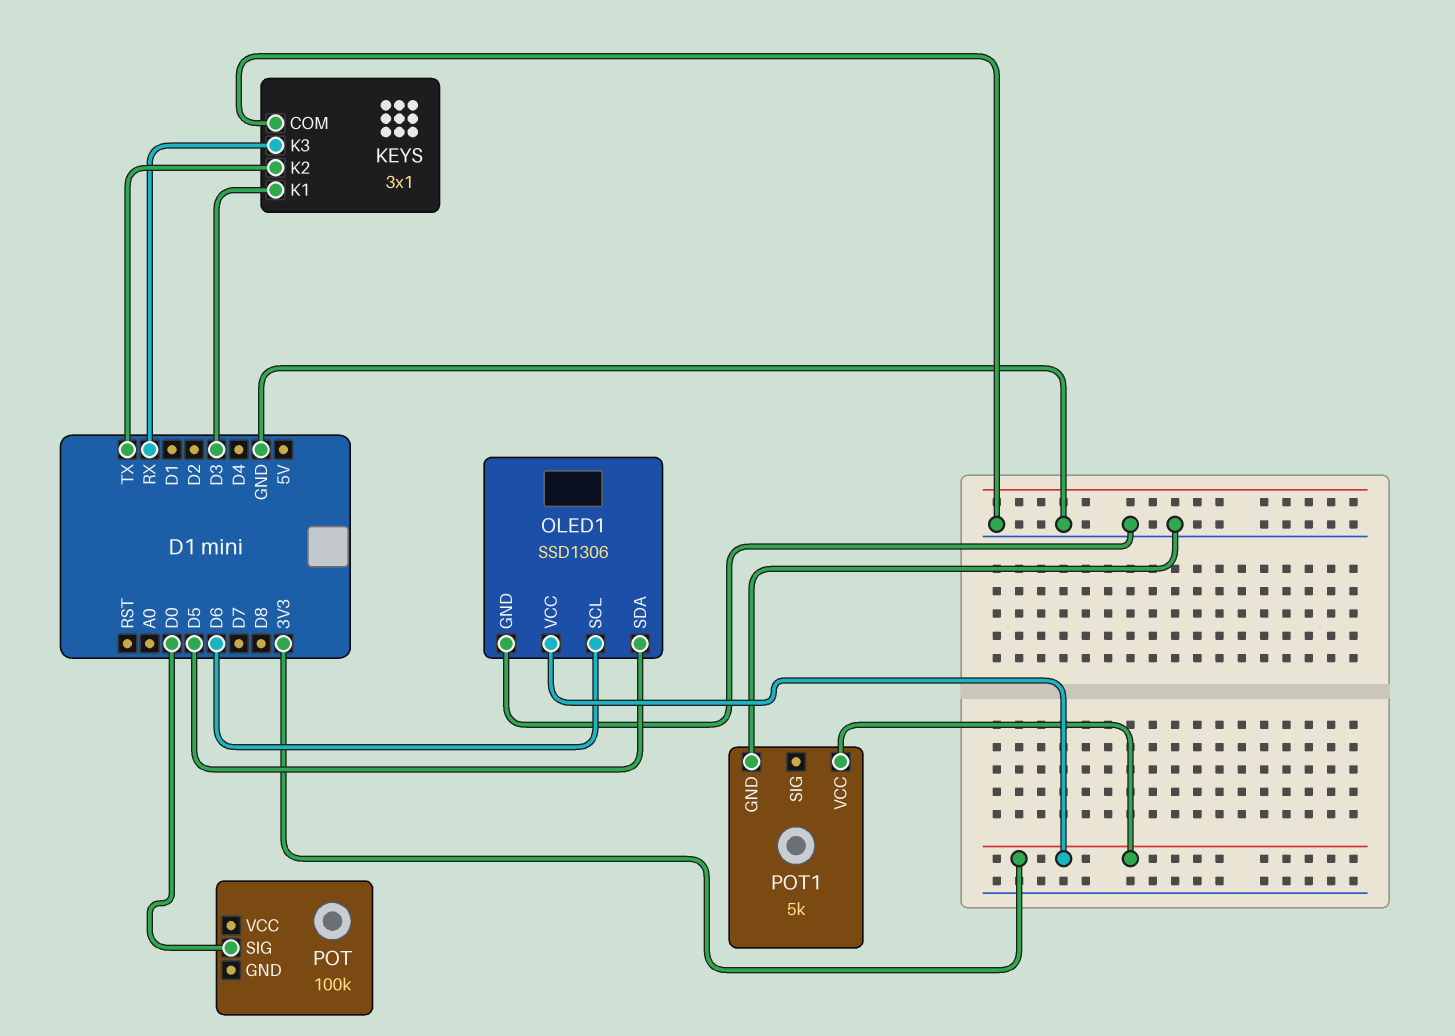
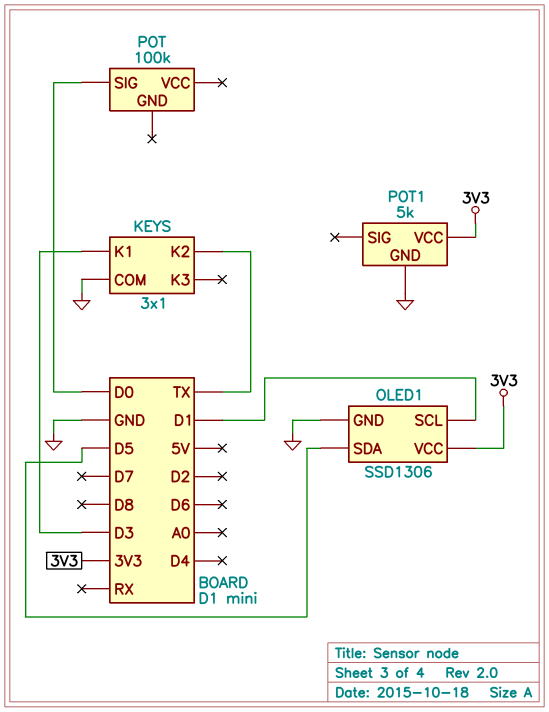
KEYS pin K3: RX -> none
OLED1 pin SCL: D6 -> D1

